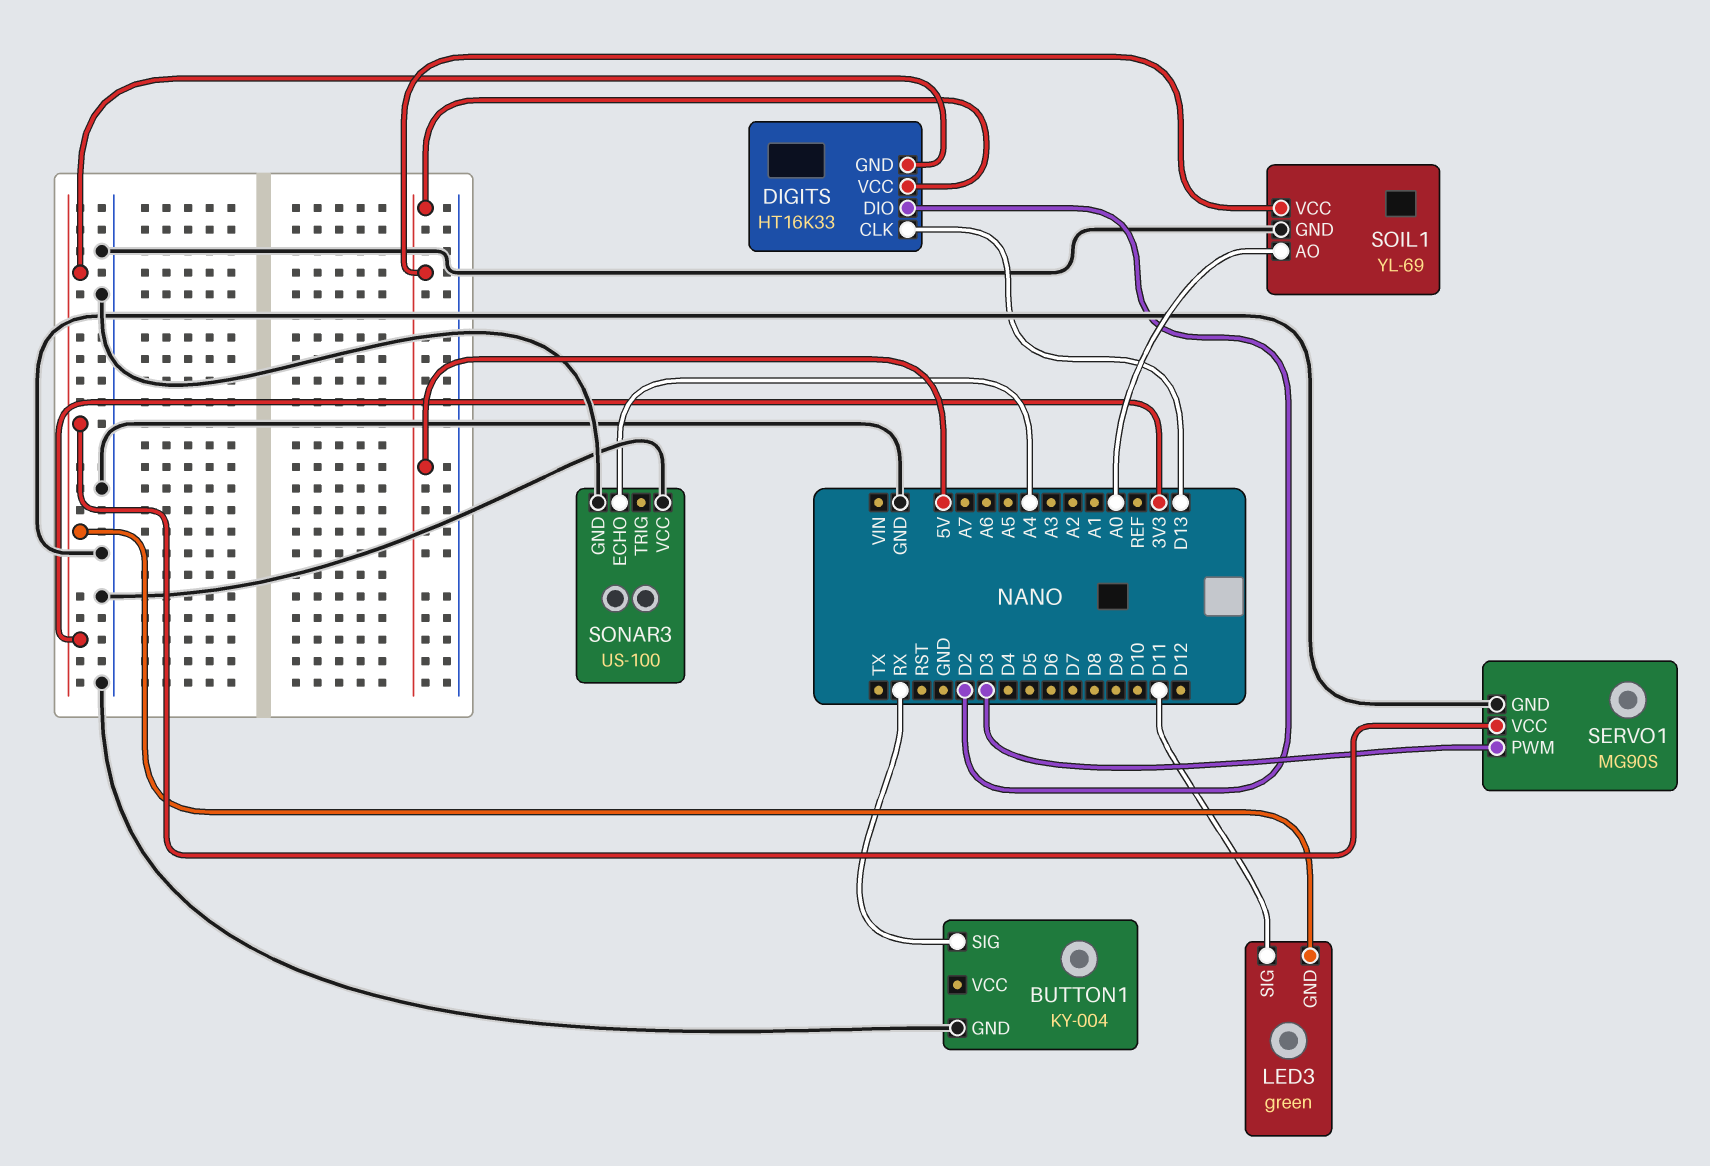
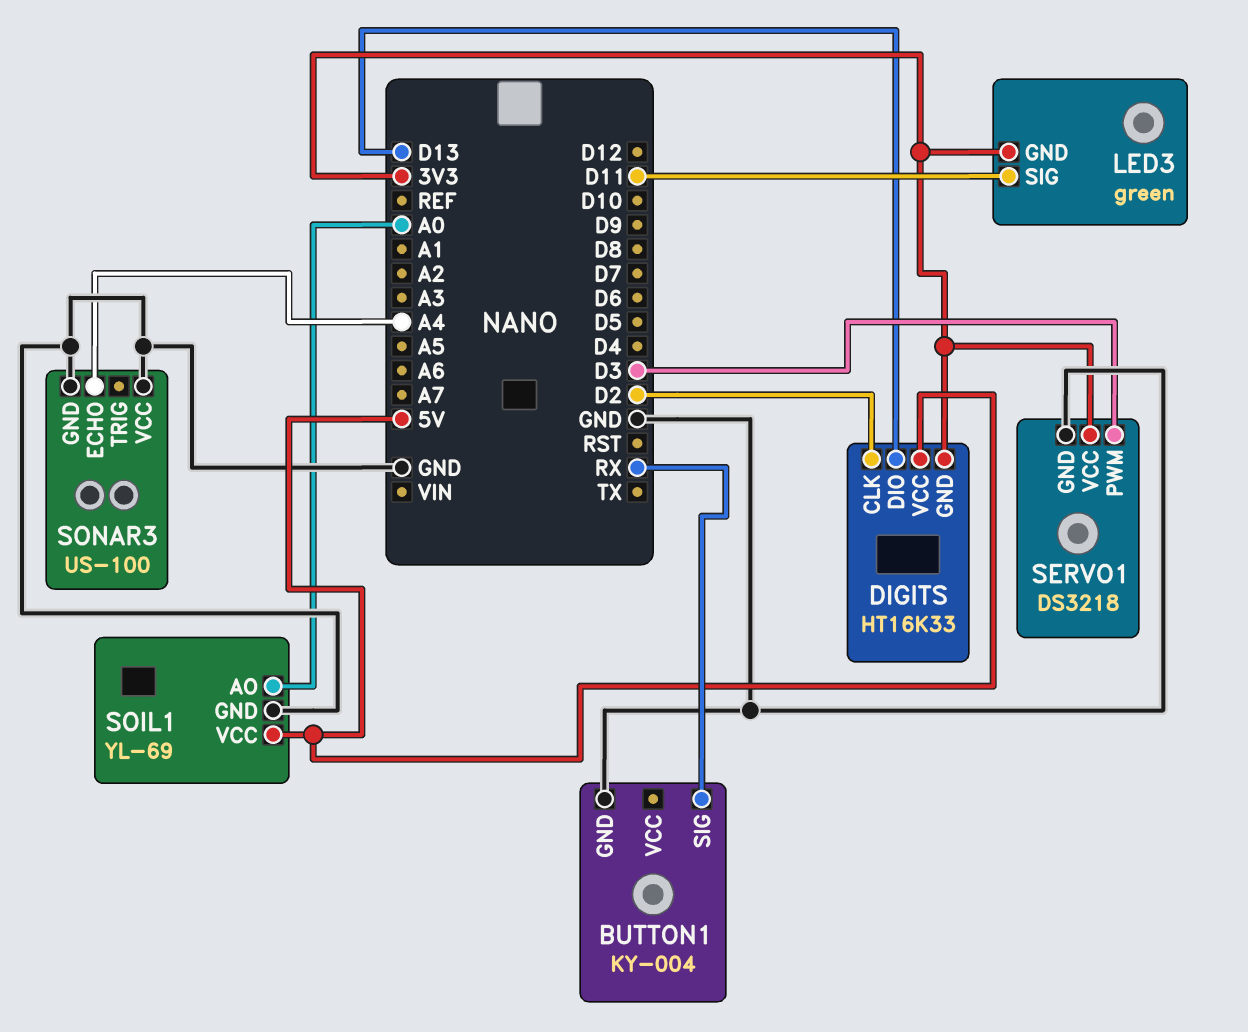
DIGITS pin CLK: D13 -> D2
DIGITS pin DIO: D2 -> D13
SERVO1: MG90S -> DS3218

